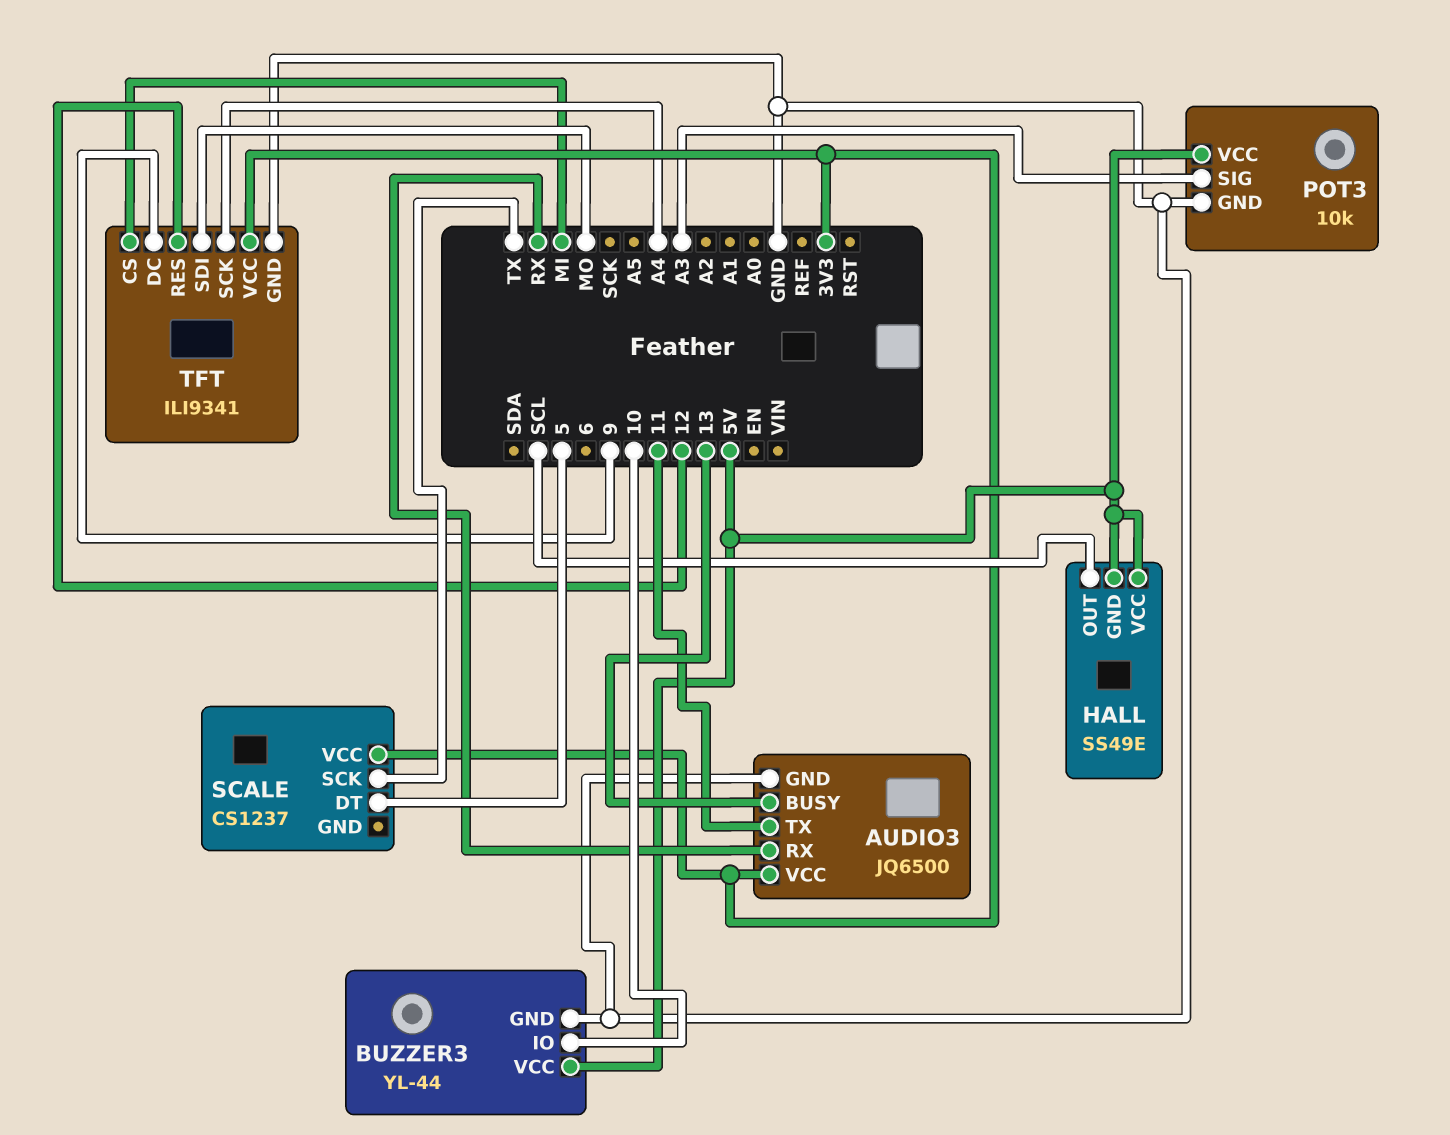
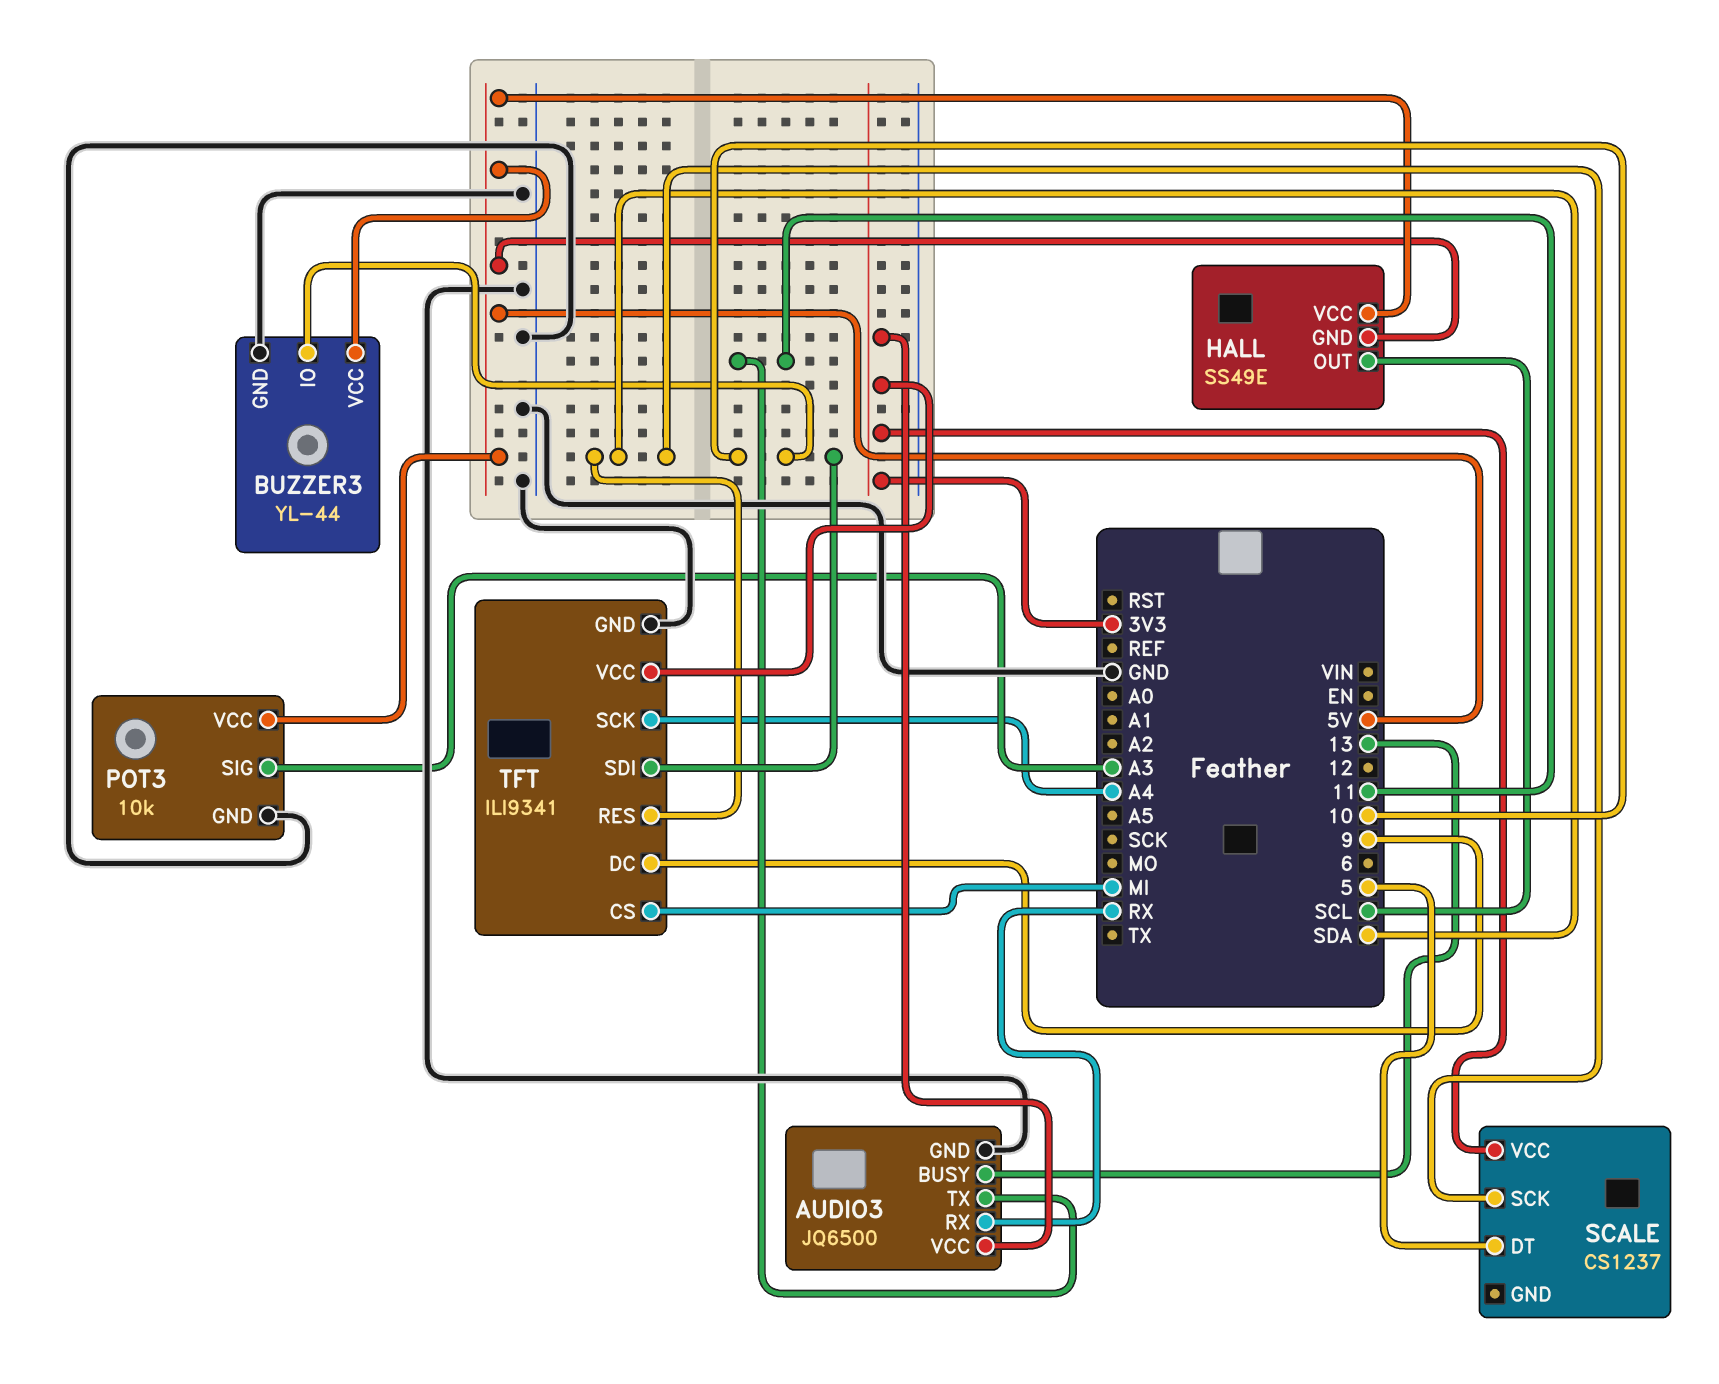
SCALE pin SCK: TX -> SDA
TFT pin RES: 12 -> SDA
TFT pin SDI: MO -> 10

